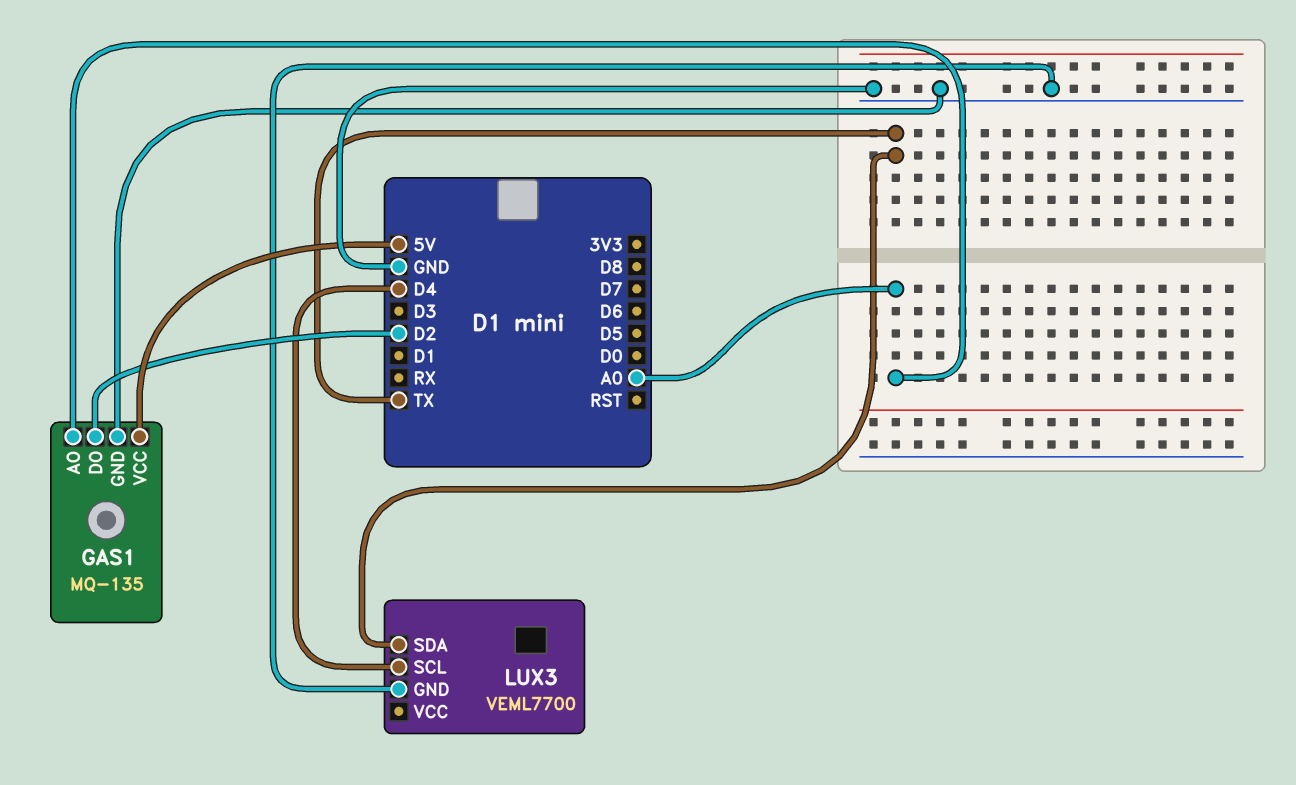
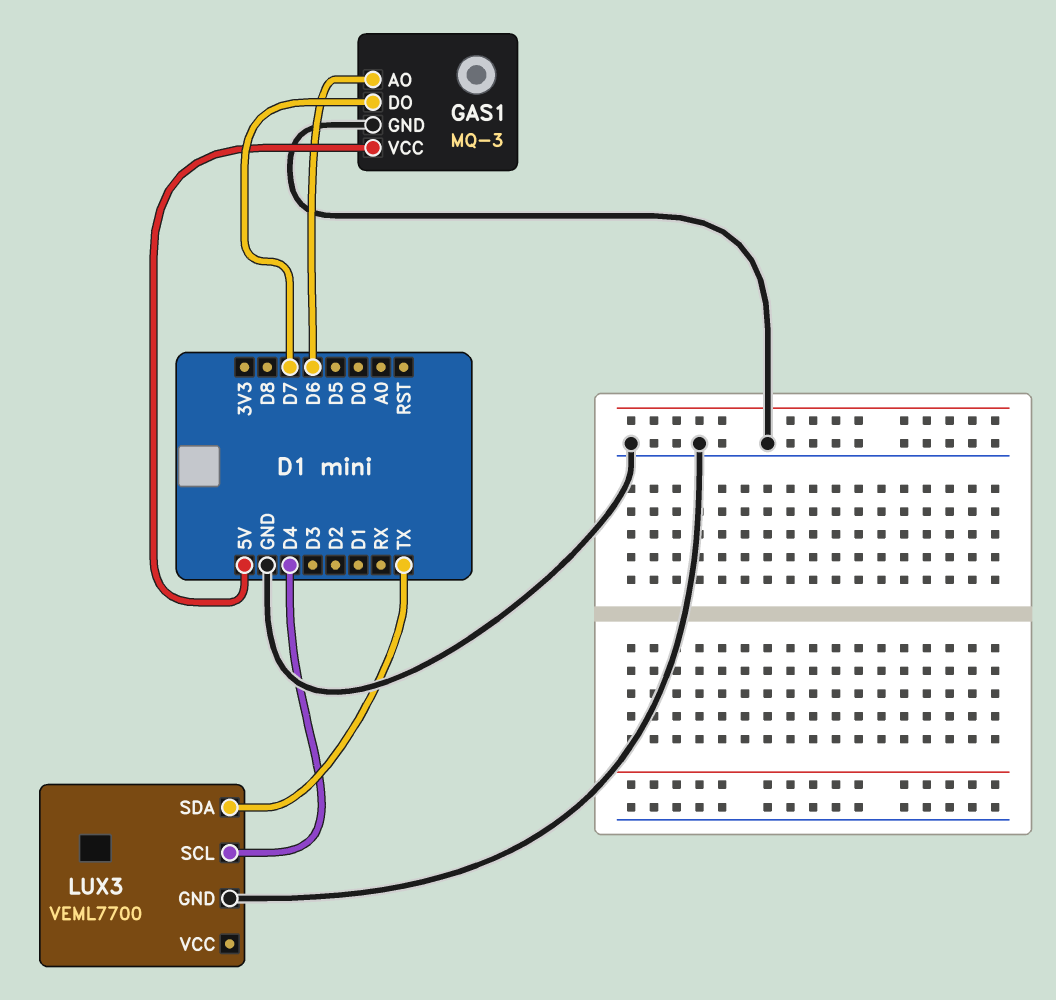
GAS1: MQ-135 -> MQ-3
GAS1 pin AO: A0 -> D6
GAS1 pin DO: D2 -> D7

